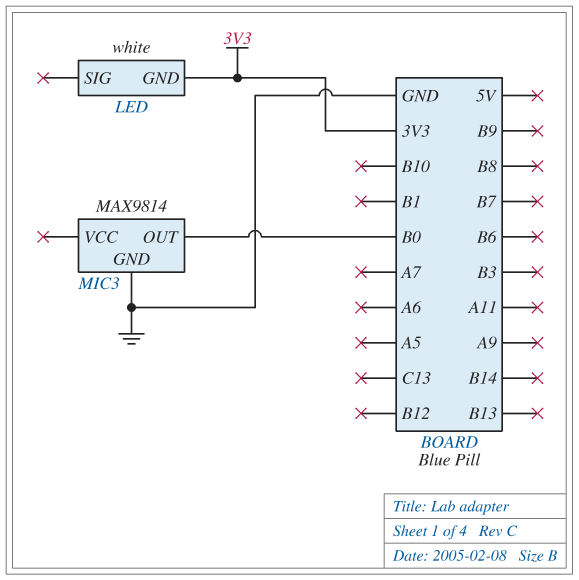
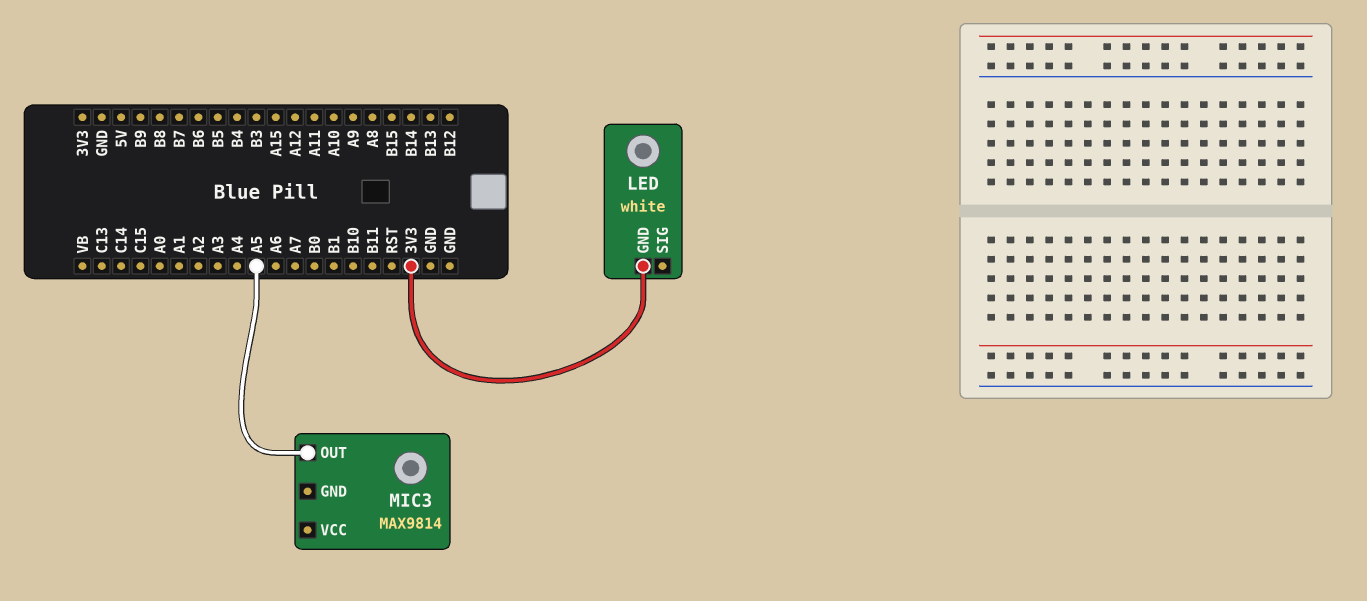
MIC3 pin GND: GND -> none
MIC3 pin OUT: B0 -> A5

